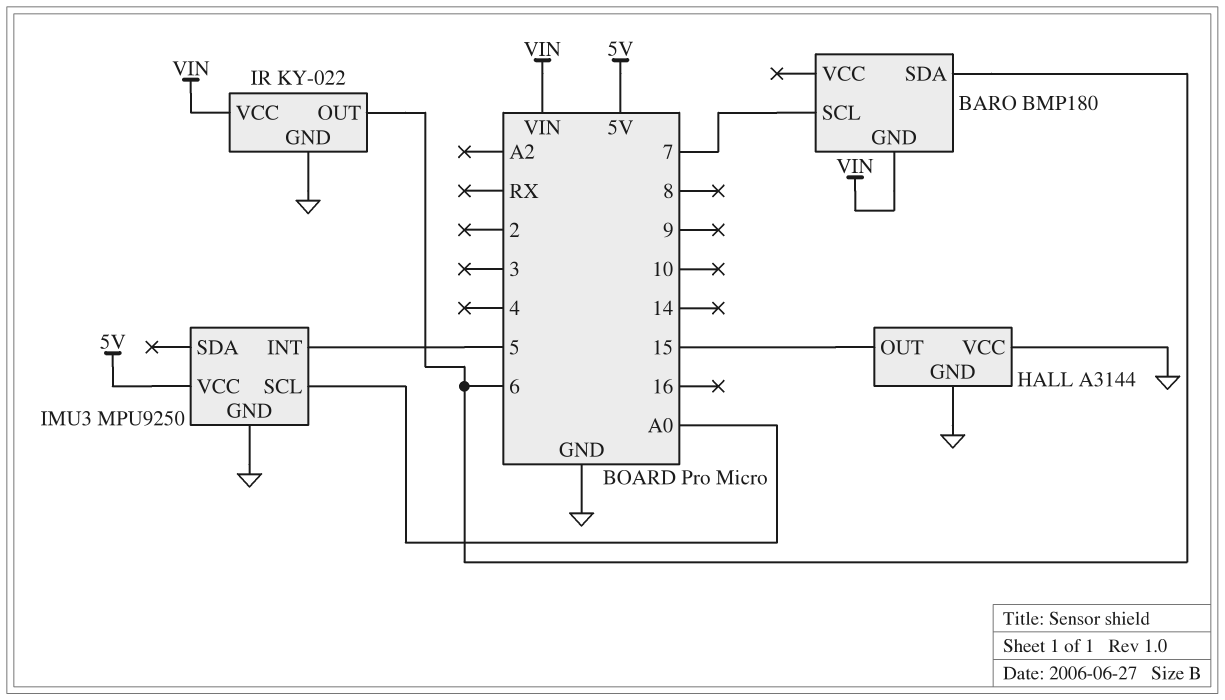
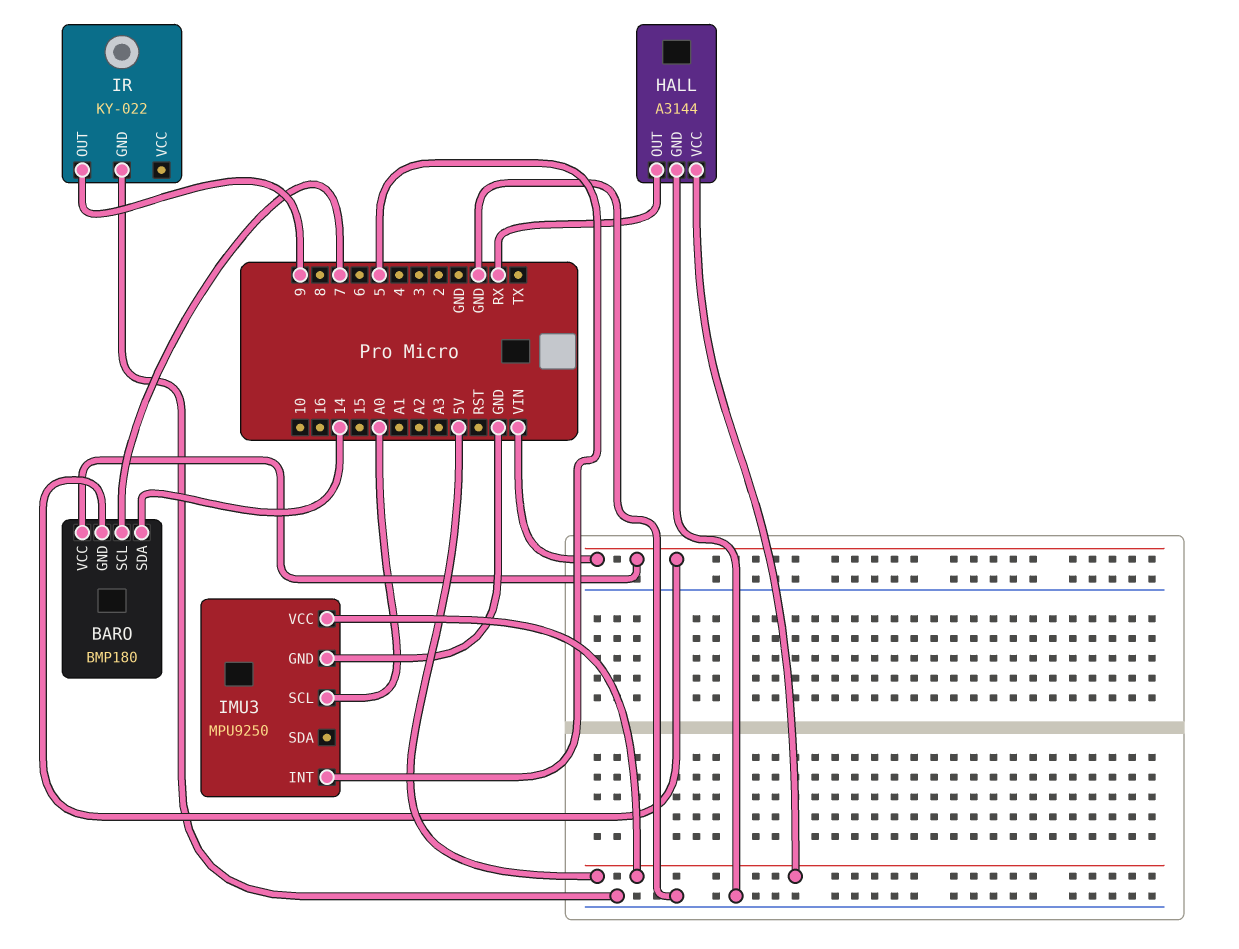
BARO pin SDA: 6 -> 14
BARO pin VCC: none -> VIN
HALL pin OUT: 15 -> RX
HALL pin VCC: GND -> 5V
IR pin OUT: 6 -> 9
IR pin VCC: VIN -> none

